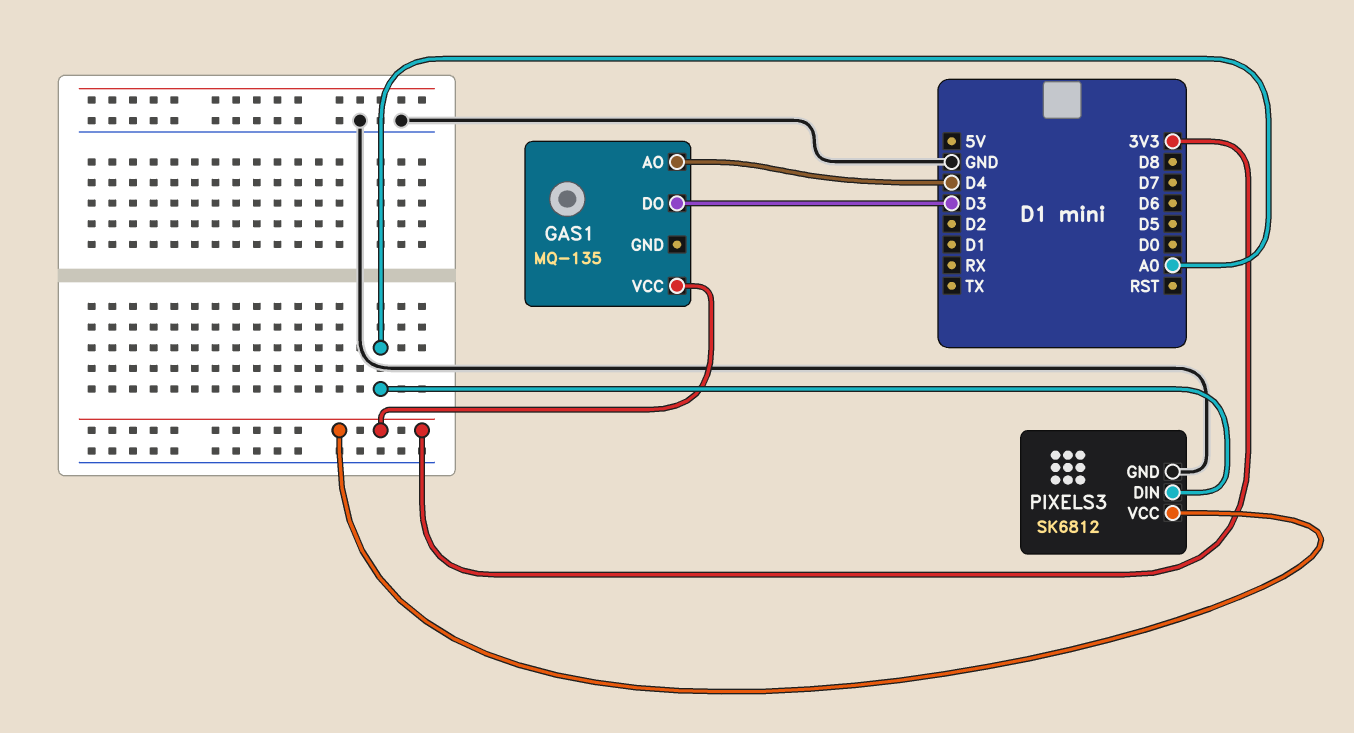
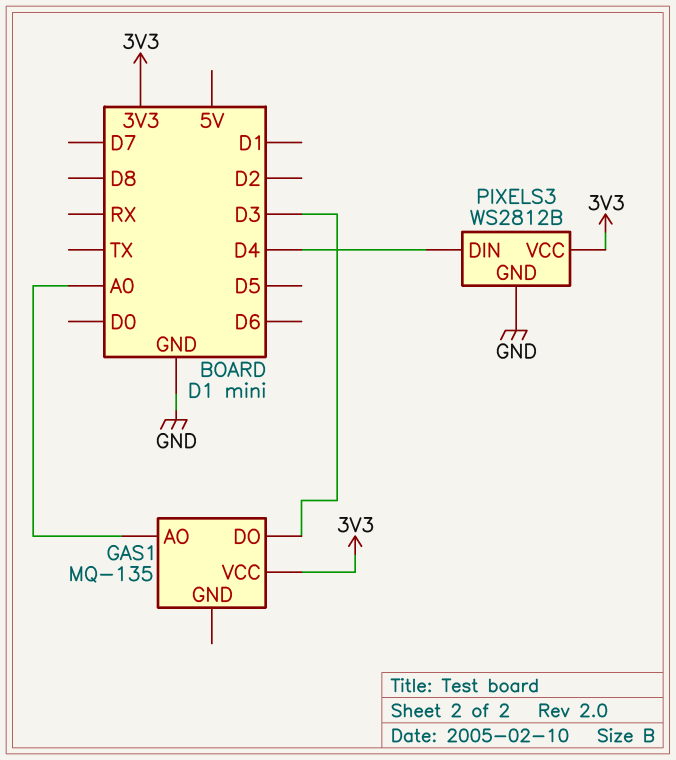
GAS1 pin AO: D4 -> A0
PIXELS3: SK6812 -> WS2812B
PIXELS3 pin DIN: A0 -> D4

